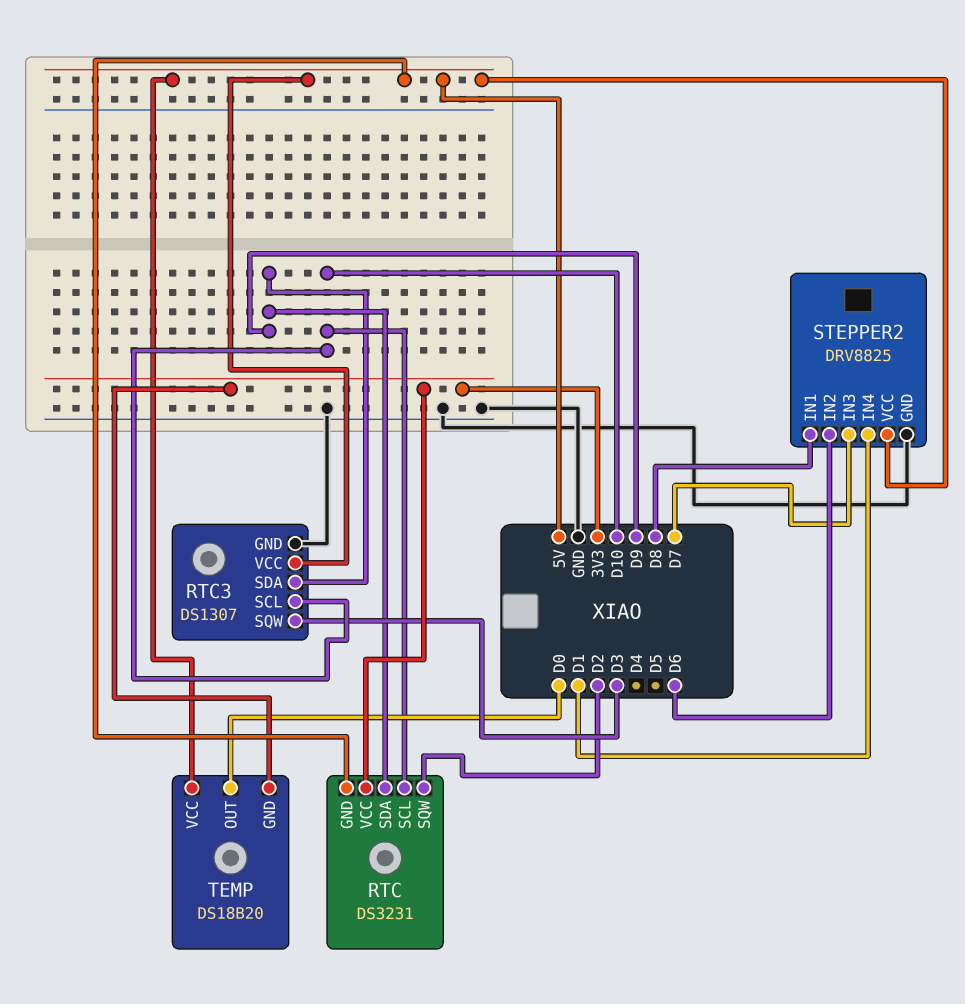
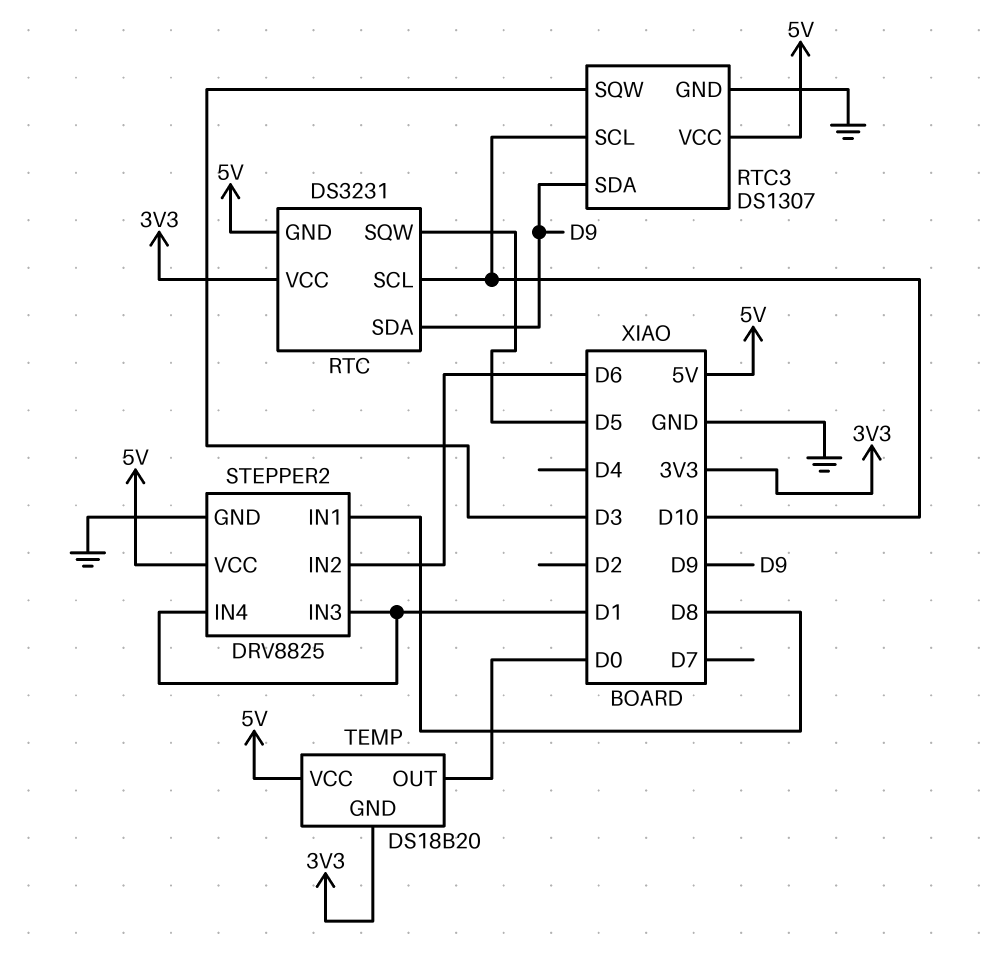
RTC pin SQW: D2 -> D5
STEPPER2 pin IN3: D7 -> D1

